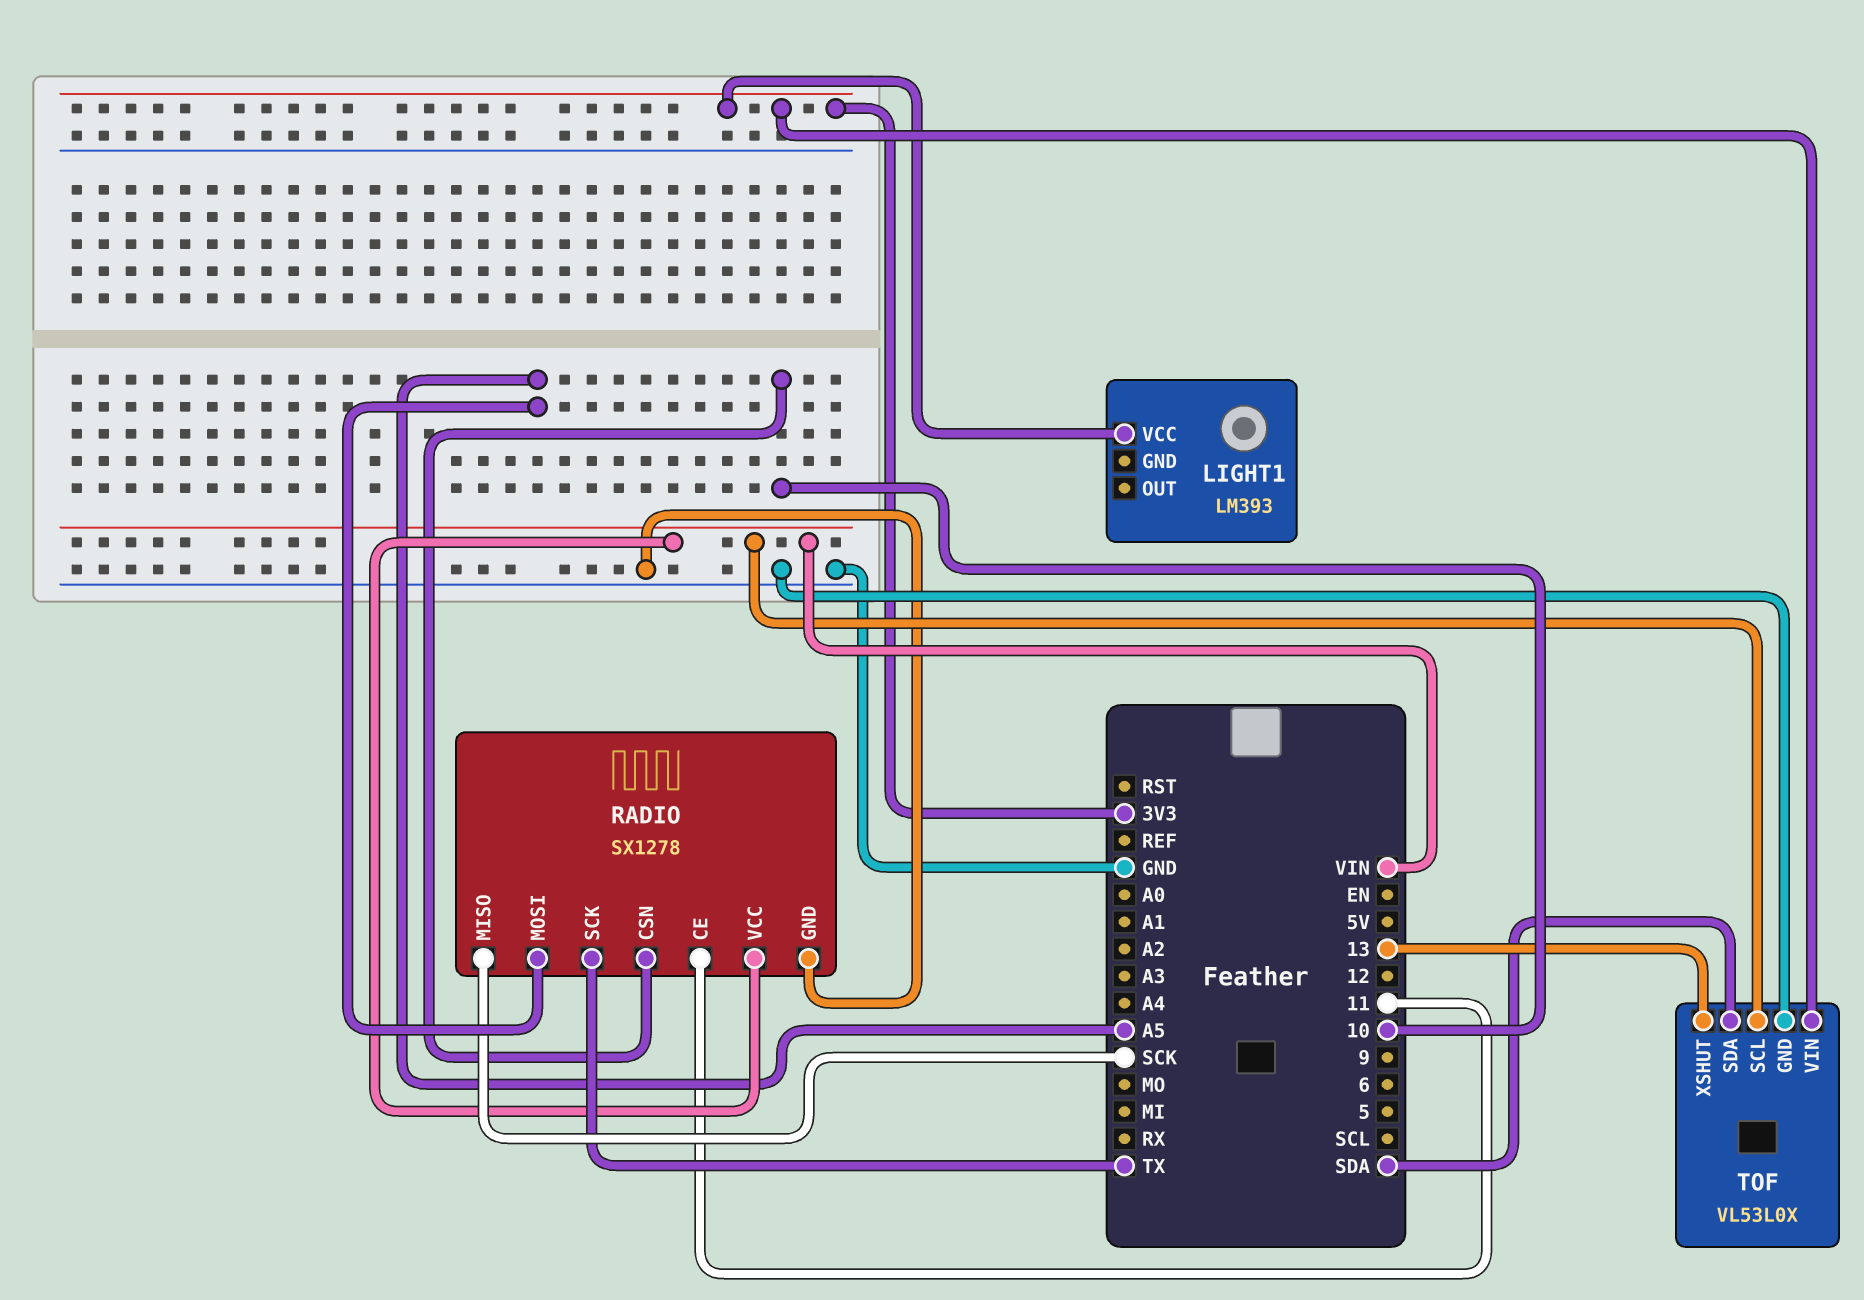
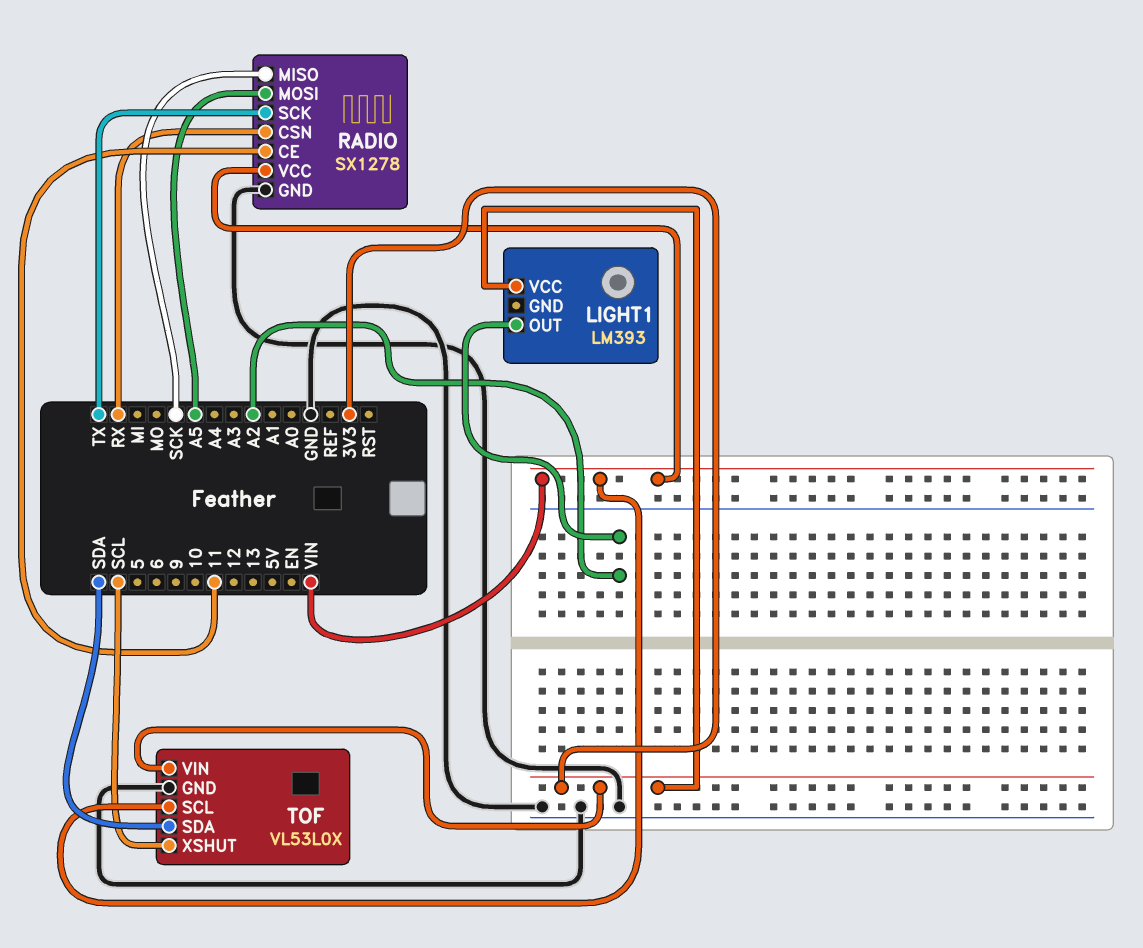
LIGHT1 pin OUT: none -> A2
RADIO pin CSN: 10 -> RX
TOF pin XSHUT: 13 -> SCL

